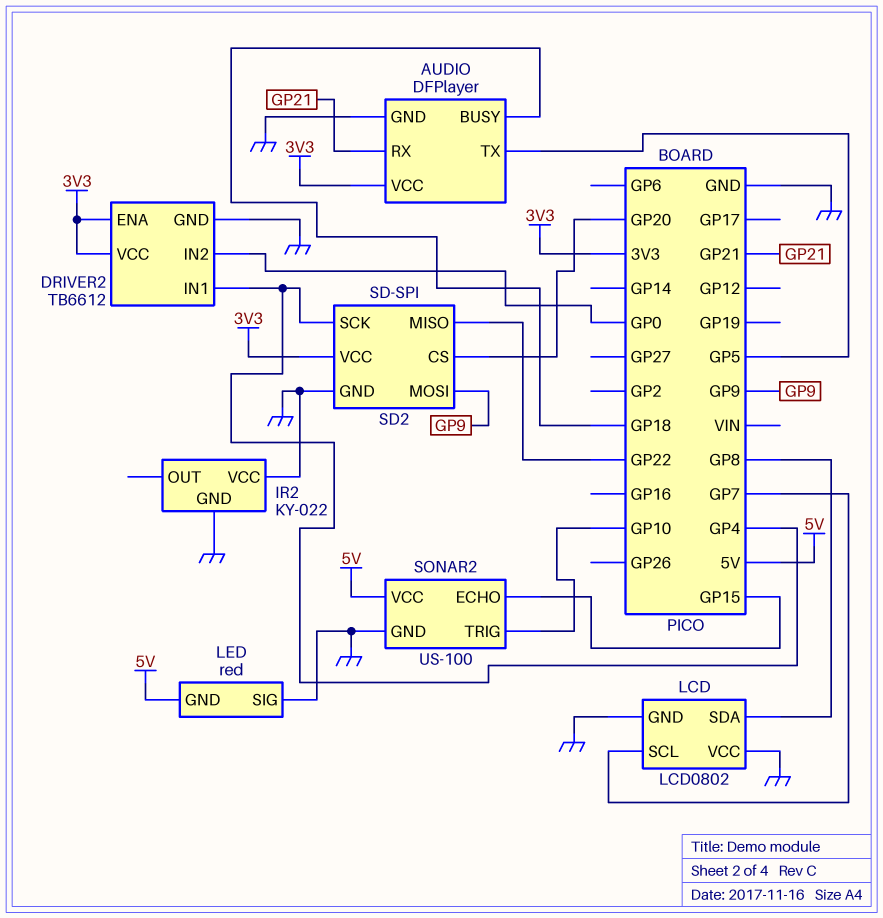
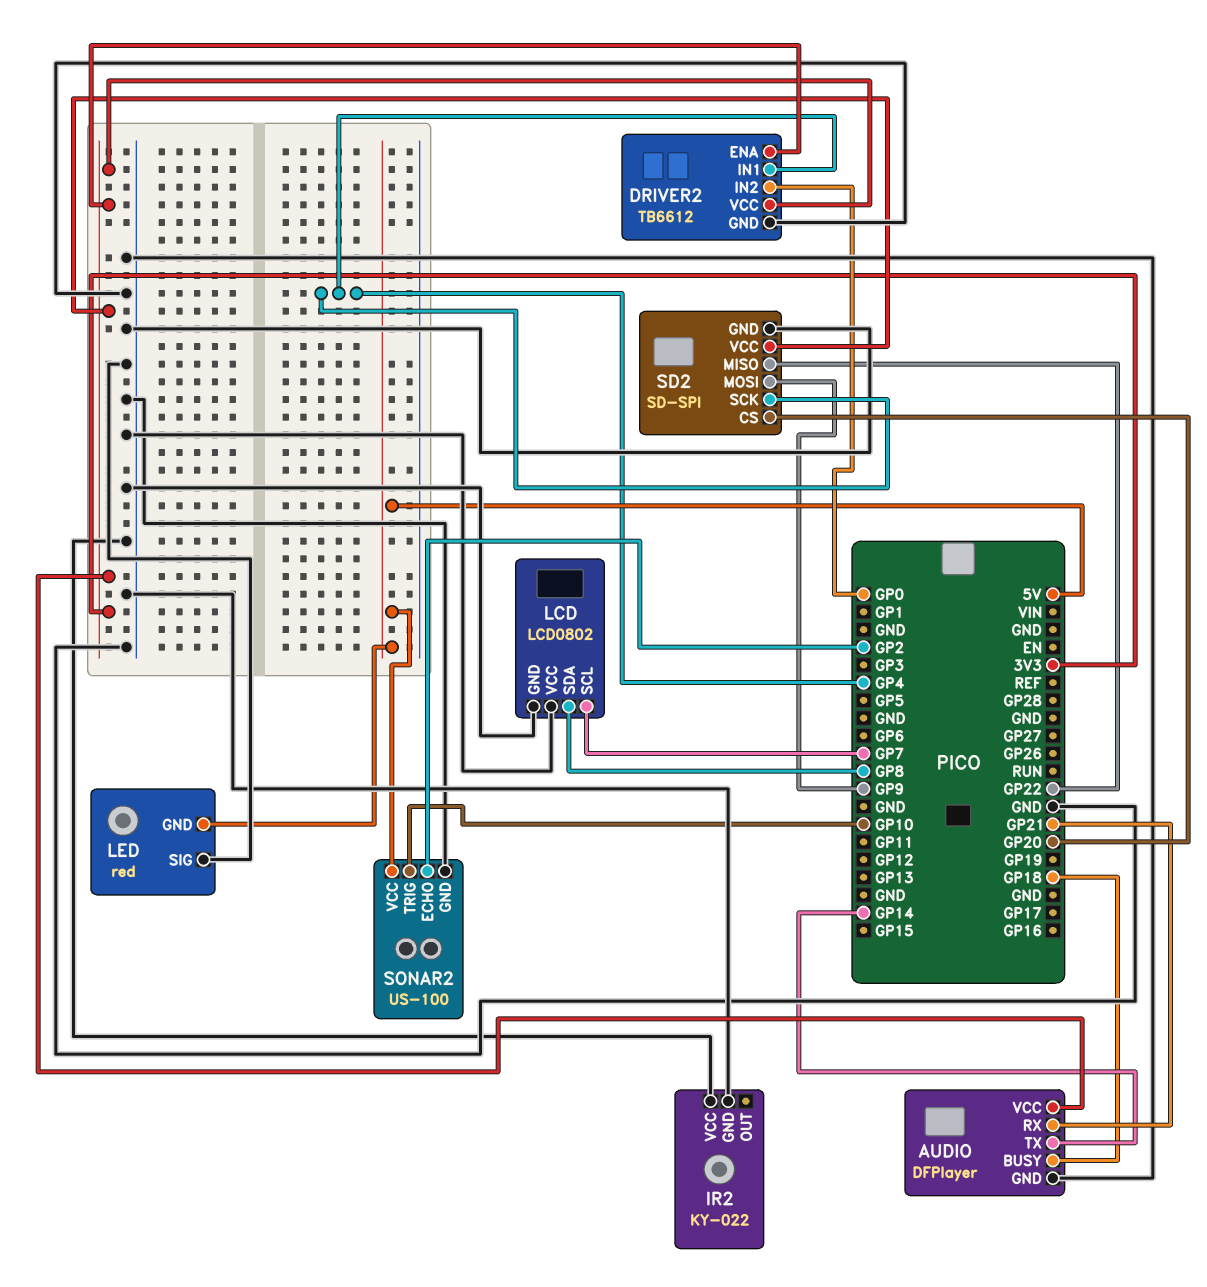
AUDIO pin TX: GP5 -> GP14
SONAR2 pin ECHO: GP15 -> GP2

